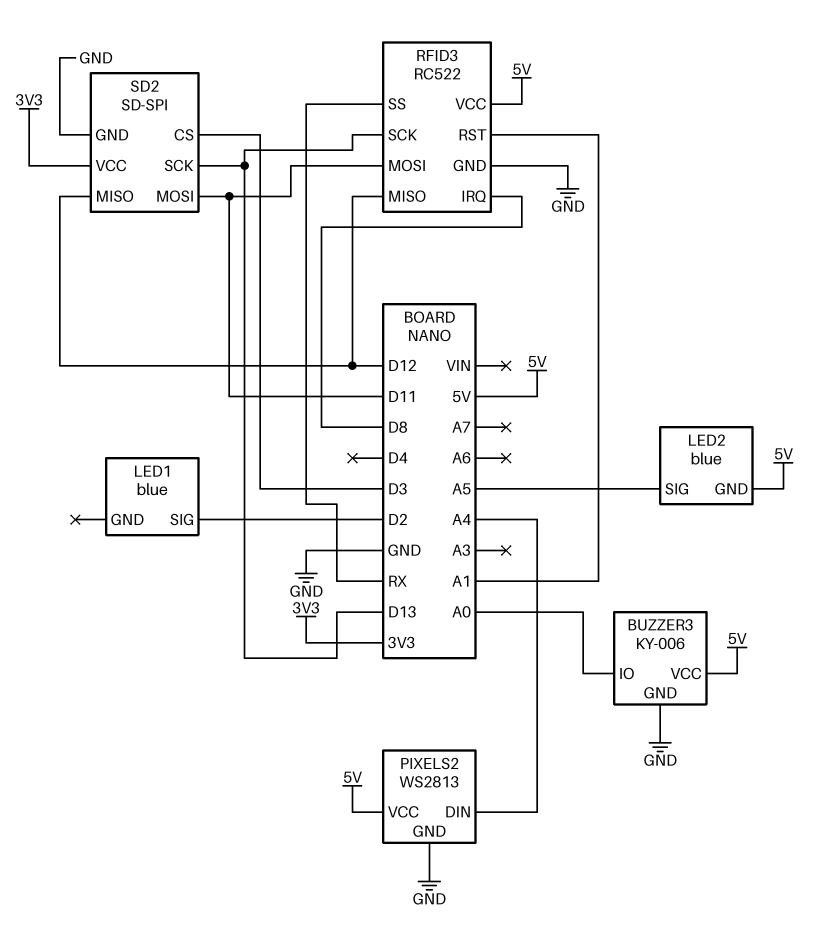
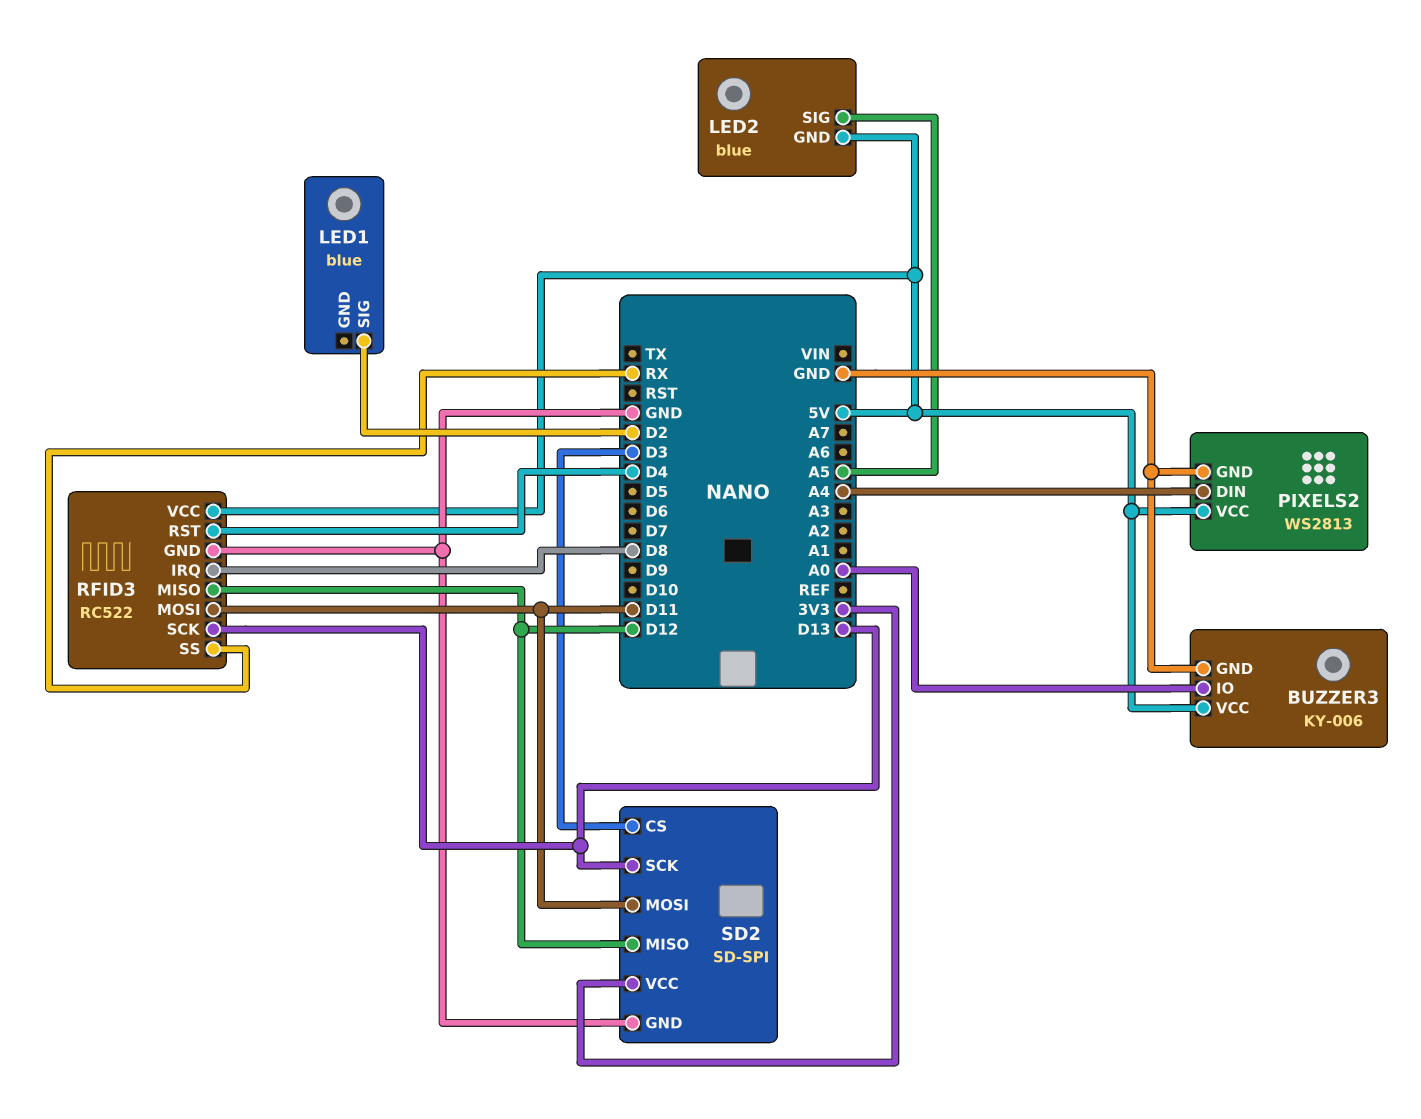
RFID3 pin RST: A1 -> D4

